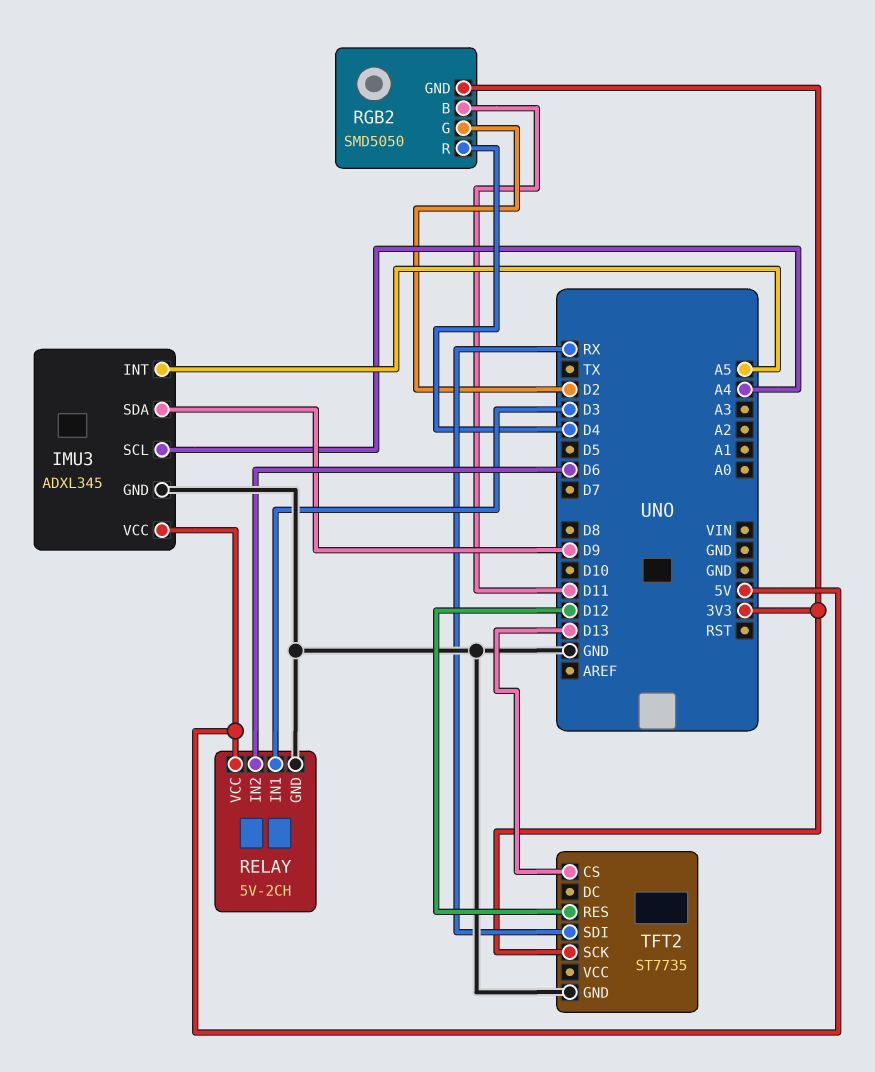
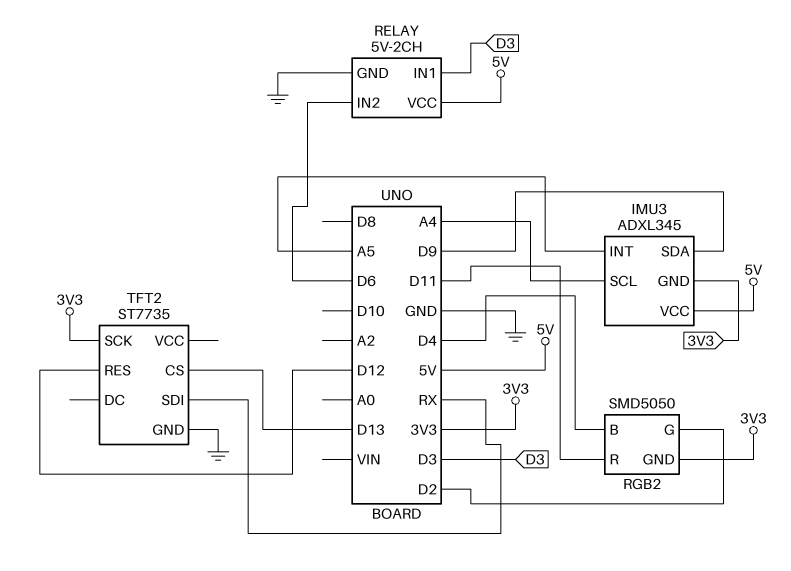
IMU3 pin GND: GND -> 3V3
RGB2 pin B: D11 -> D4
RGB2 pin R: D4 -> D11

